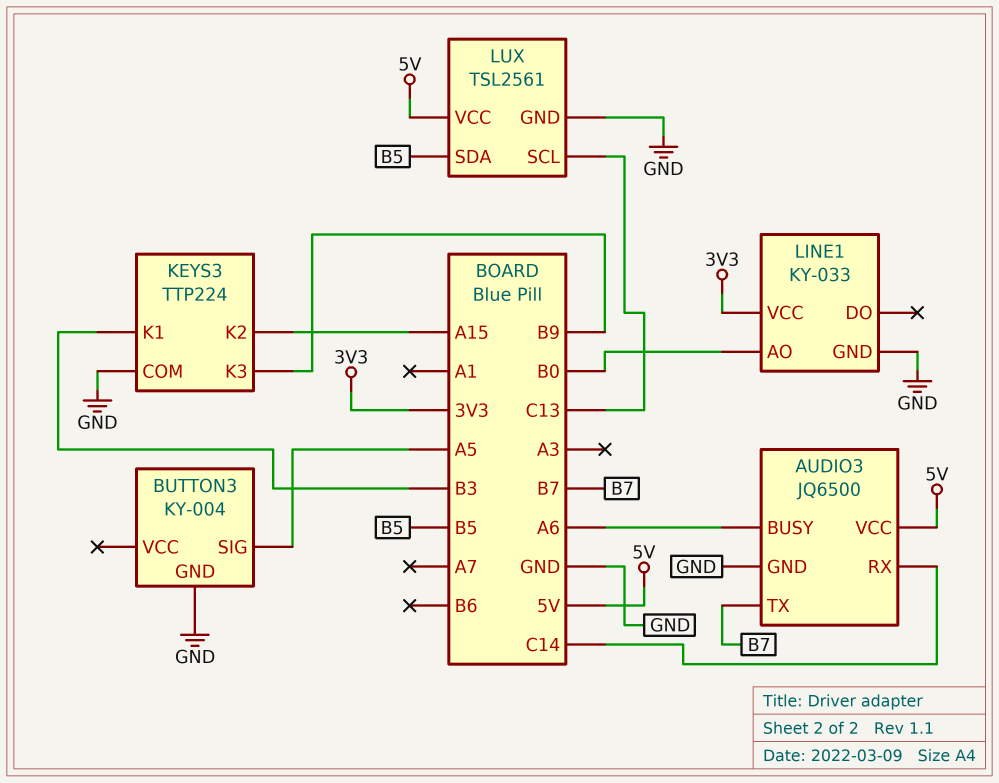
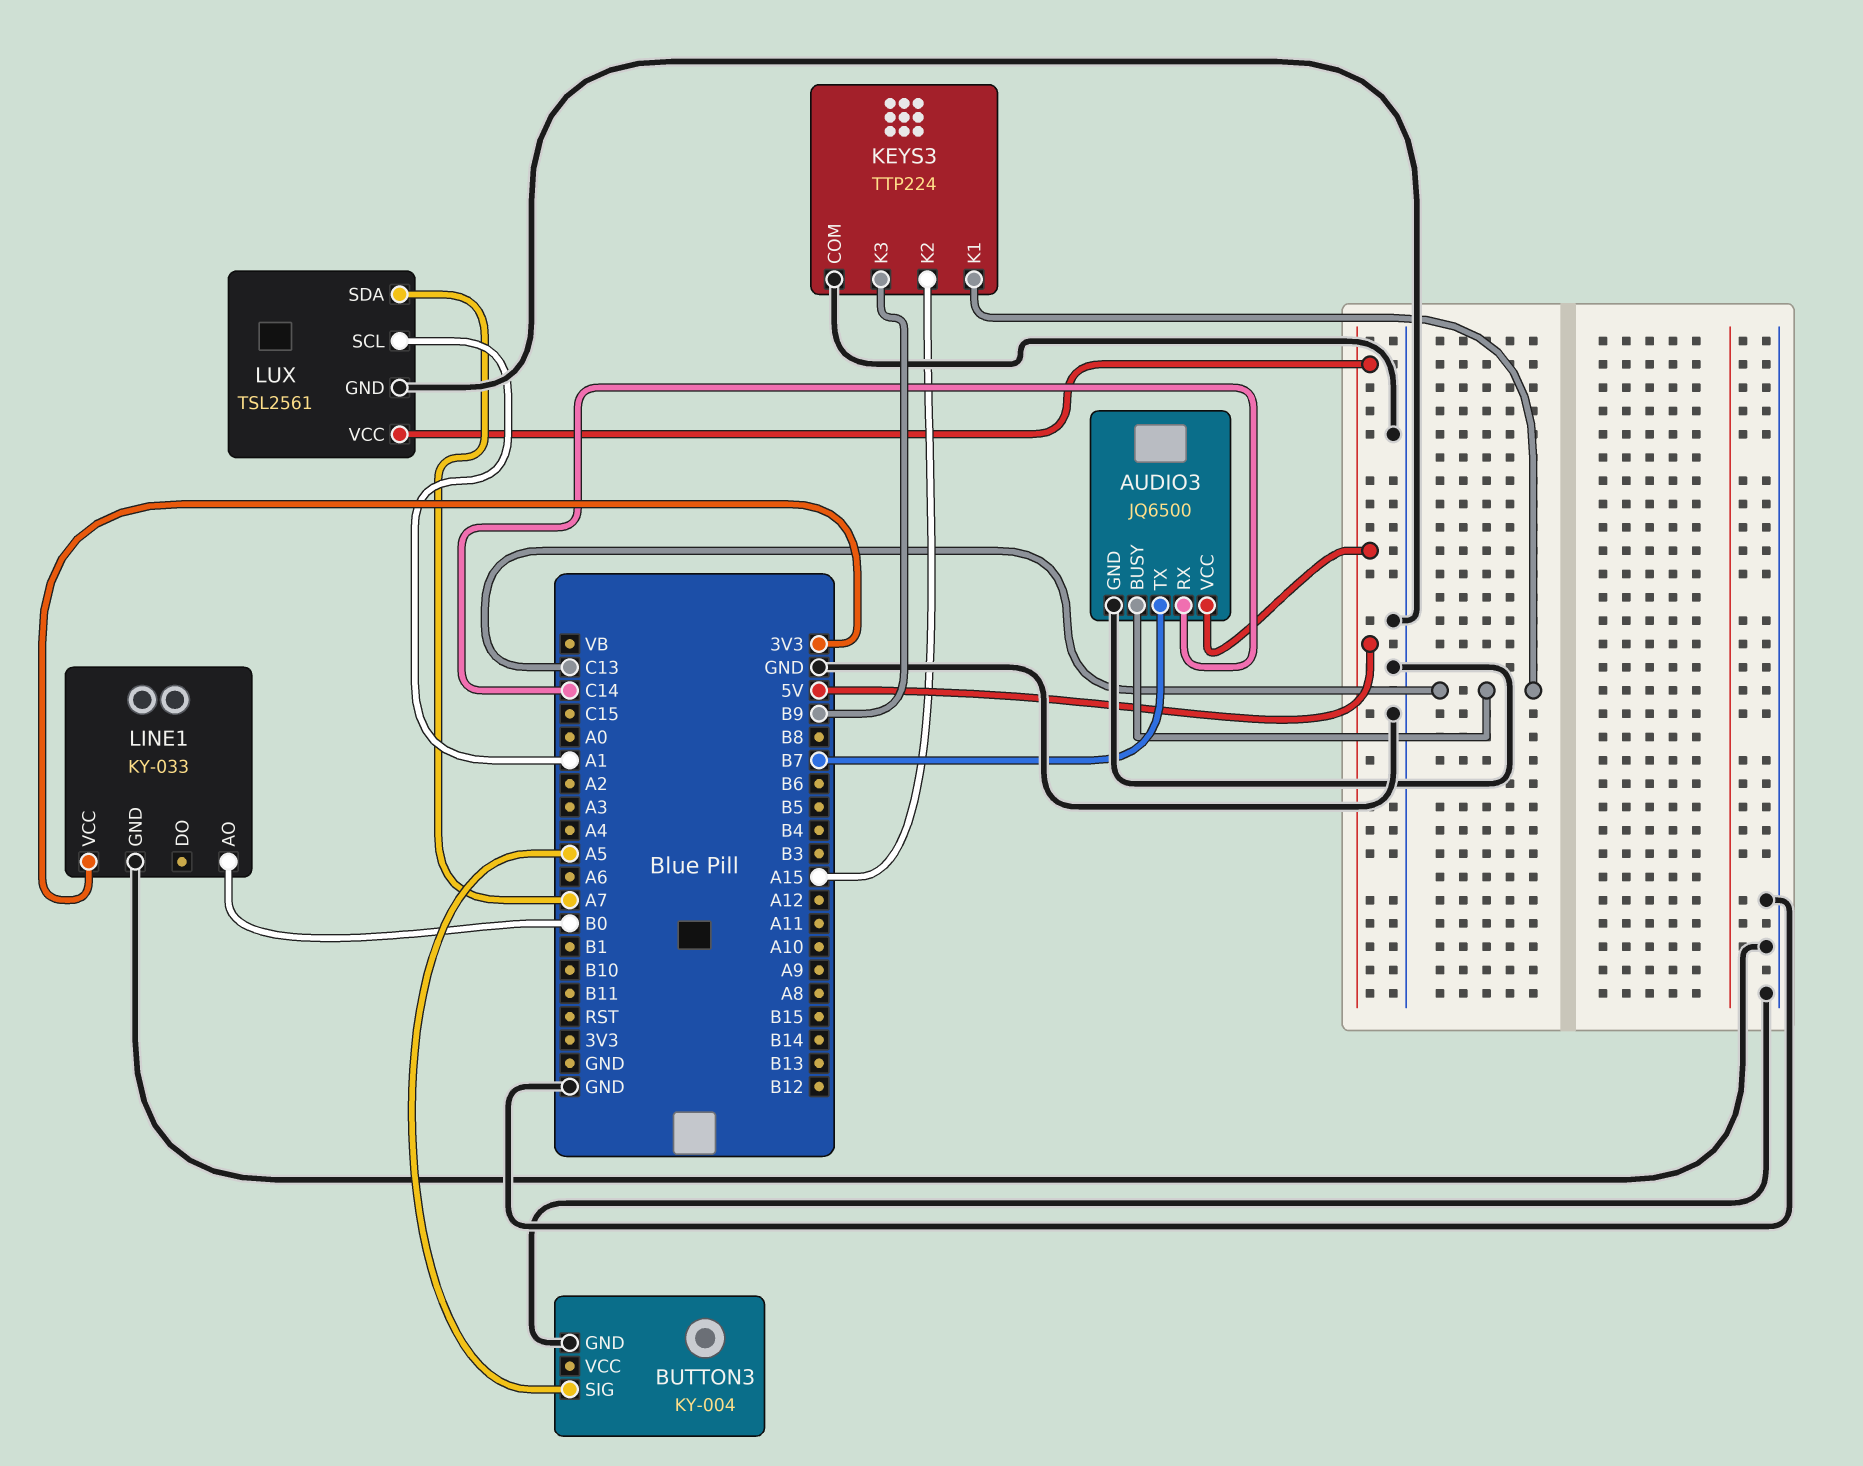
AUDIO3 pin BUSY: A6 -> C13
KEYS3 pin K1: B3 -> C13
LUX pin SCL: C13 -> A1
LUX pin SDA: B5 -> A7

